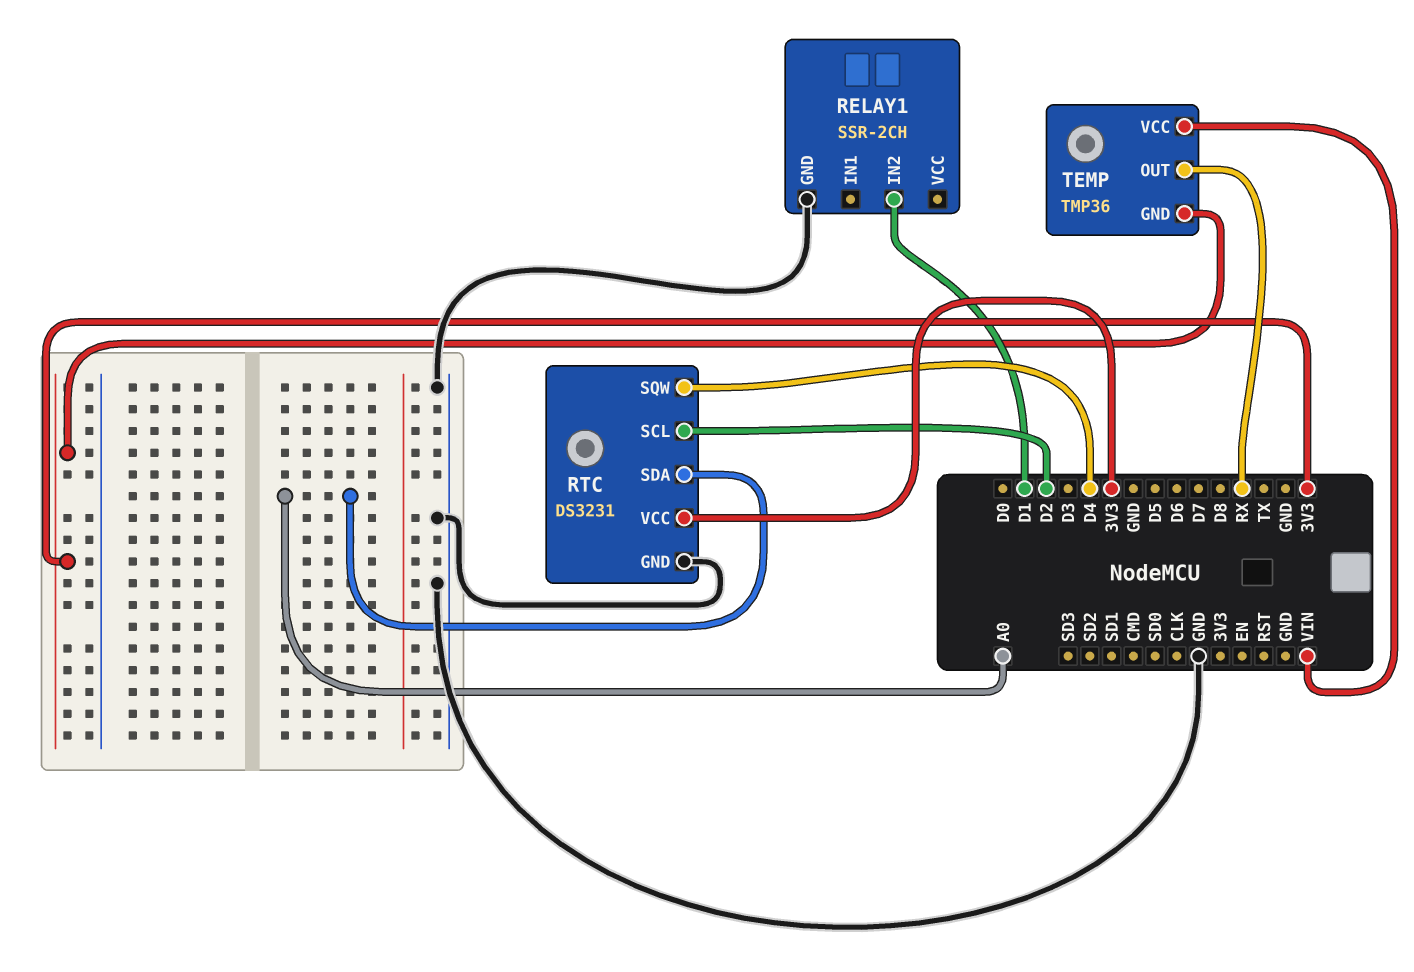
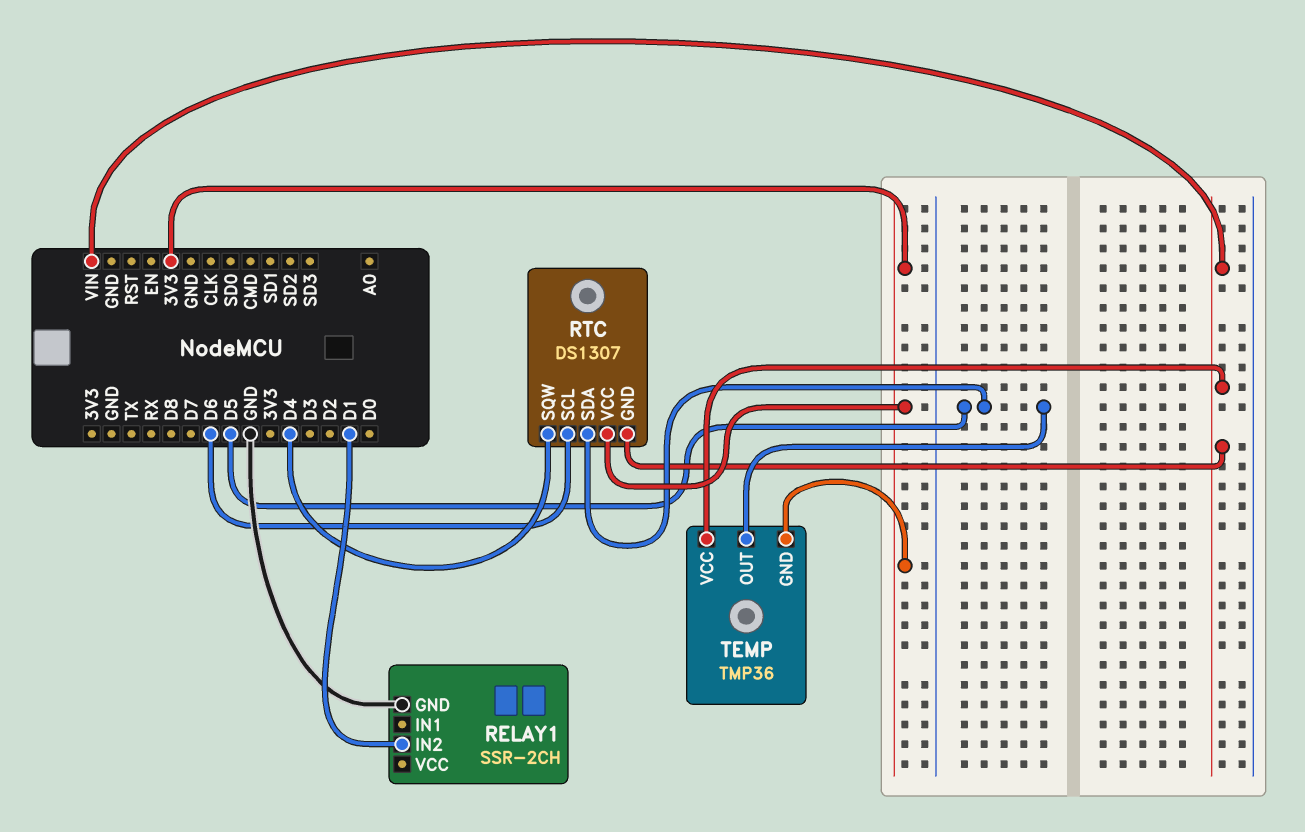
RTC: DS3231 -> DS1307
RTC pin GND: GND -> VIN
RTC pin SCL: D2 -> D6
RTC pin SDA: A0 -> D5
TEMP pin OUT: RX -> D5

